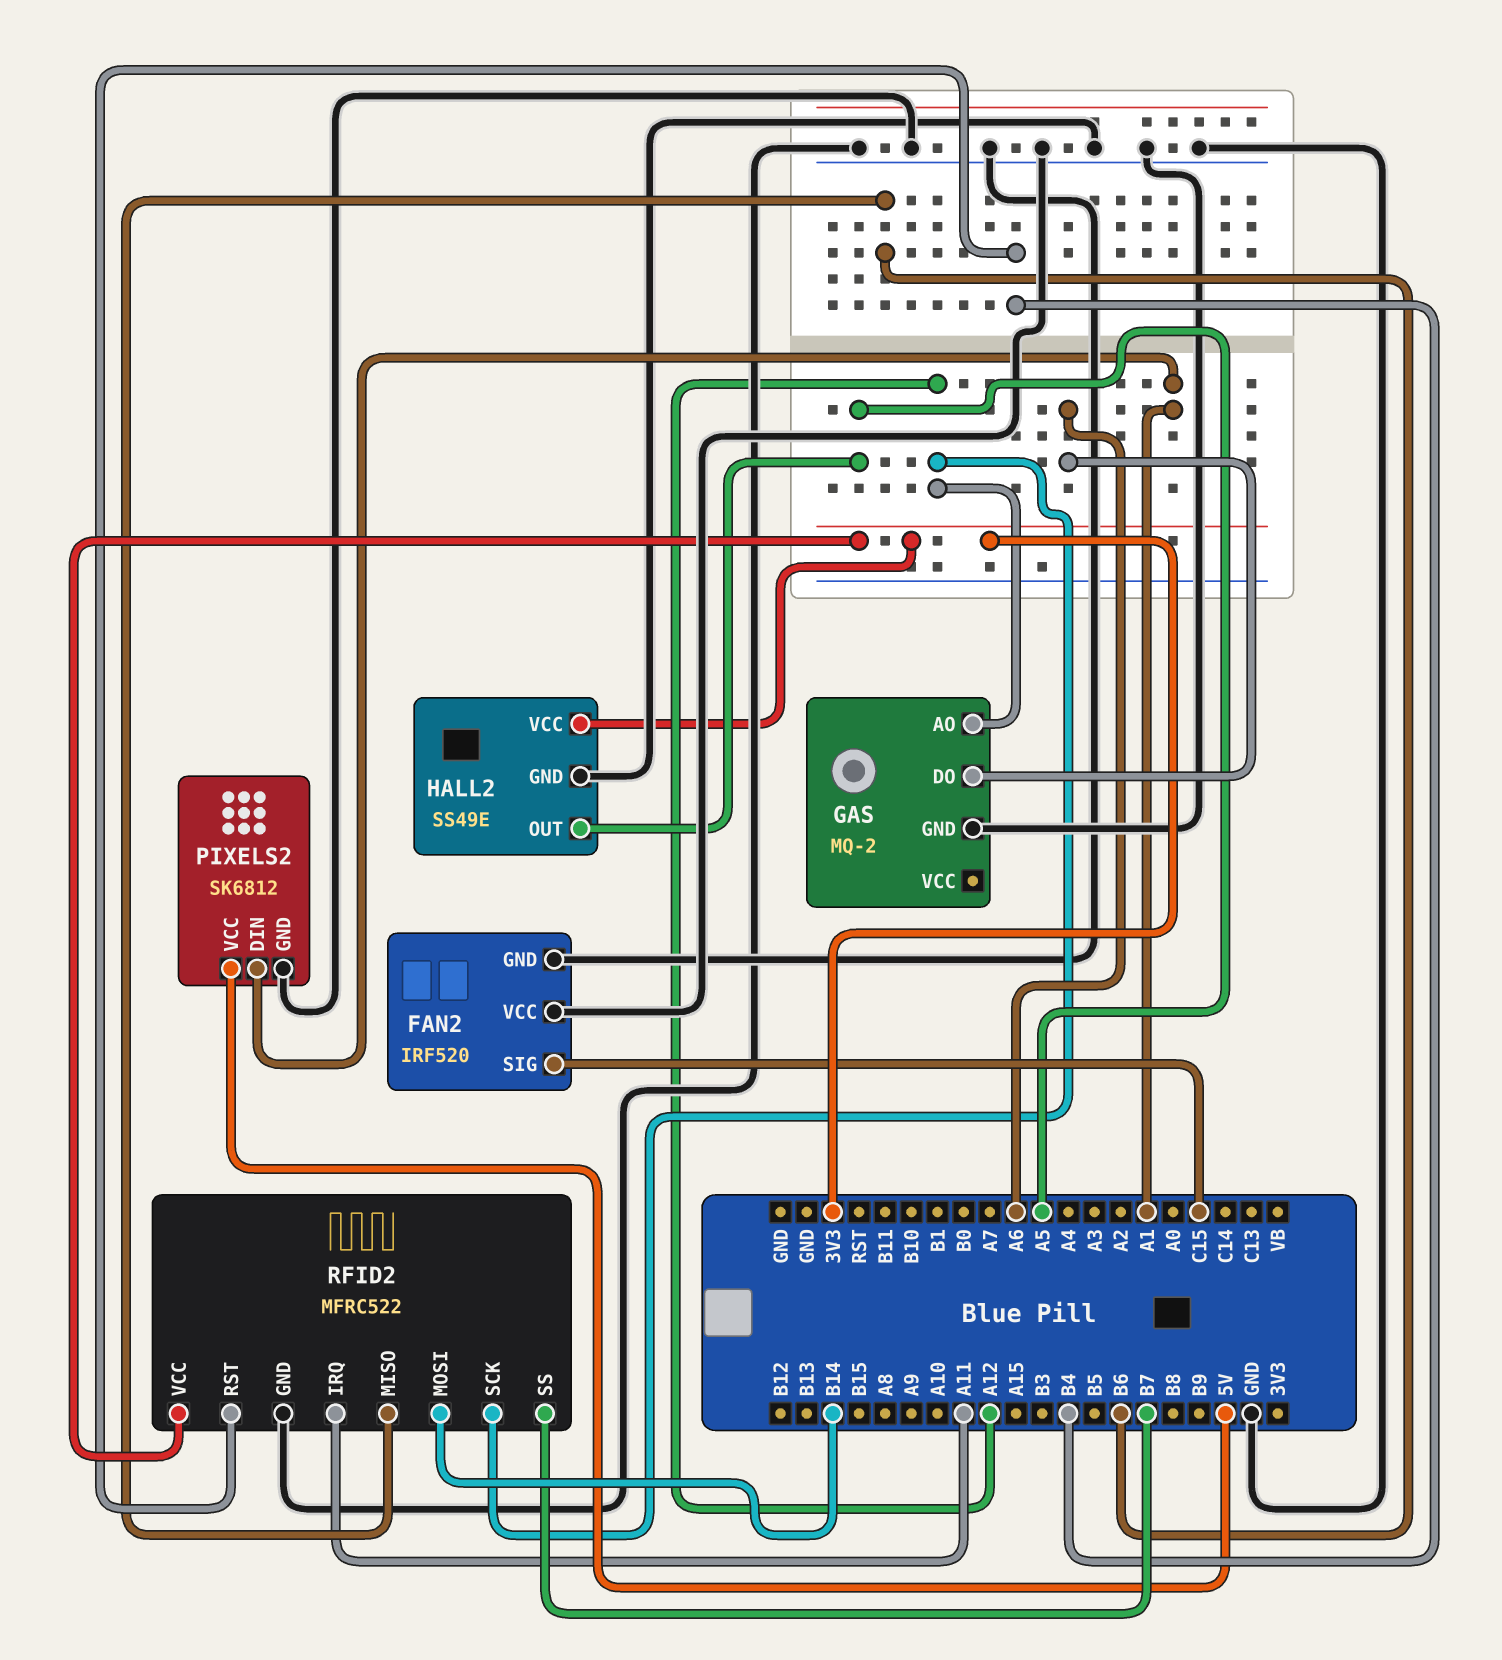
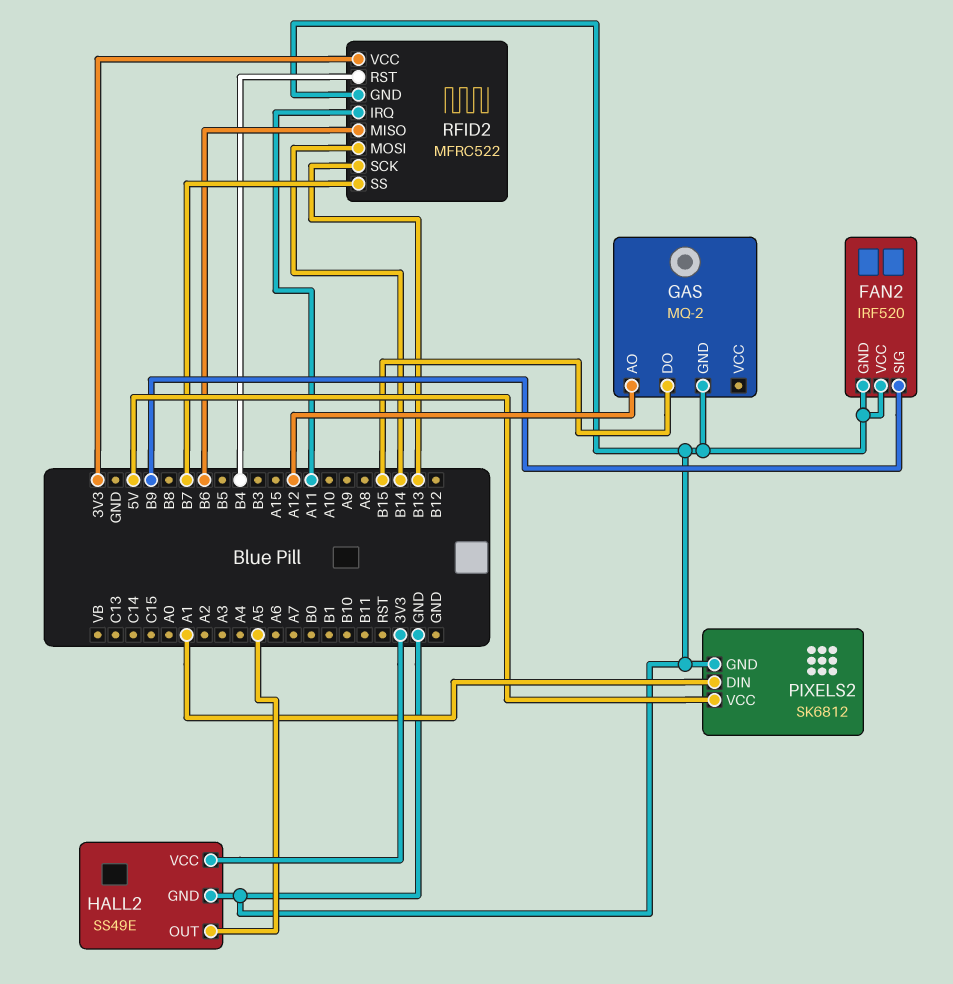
FAN2 pin SIG: C15 -> B9
GAS pin DO: A6 -> B15
RFID2 pin SCK: A12 -> B13

